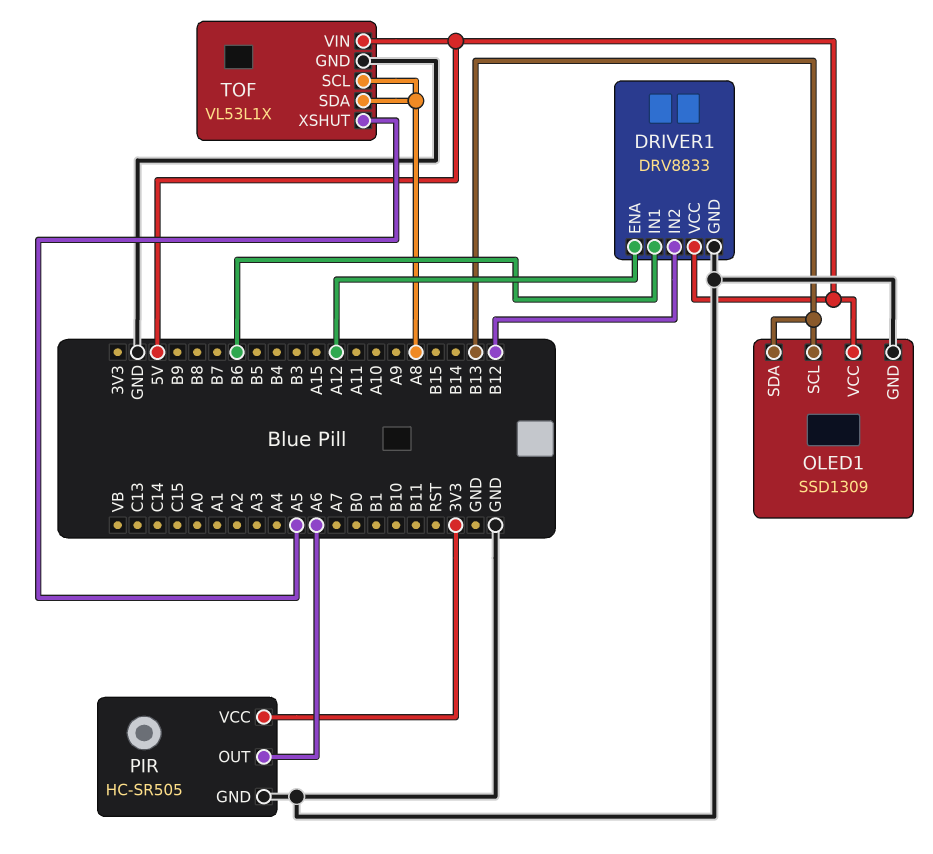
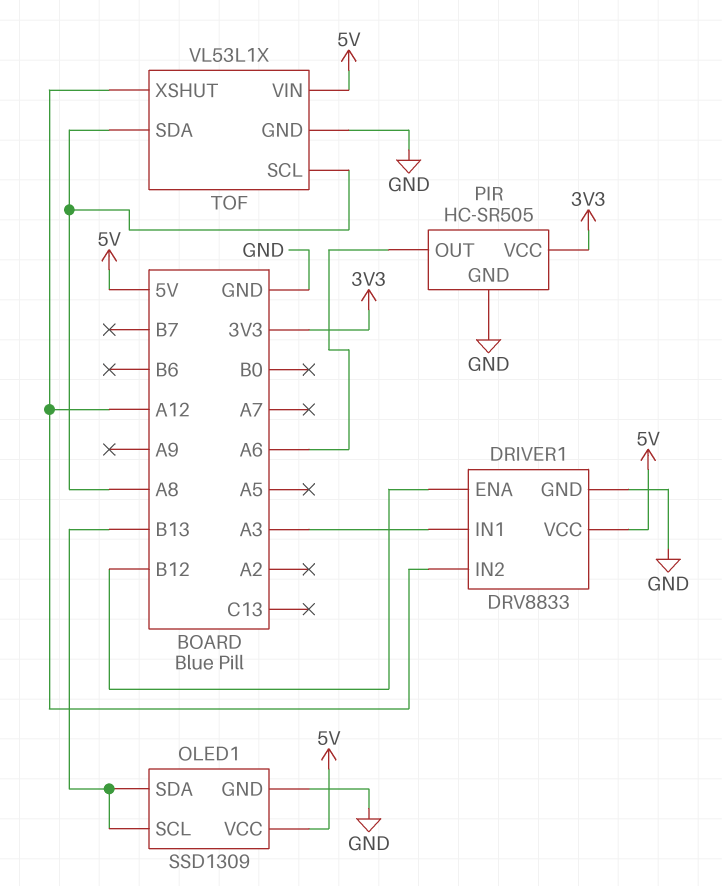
DRIVER1 pin ENA: A12 -> B12
DRIVER1 pin IN1: B6 -> A3
DRIVER1 pin IN2: B12 -> A12
TOF pin XSHUT: A5 -> A12

